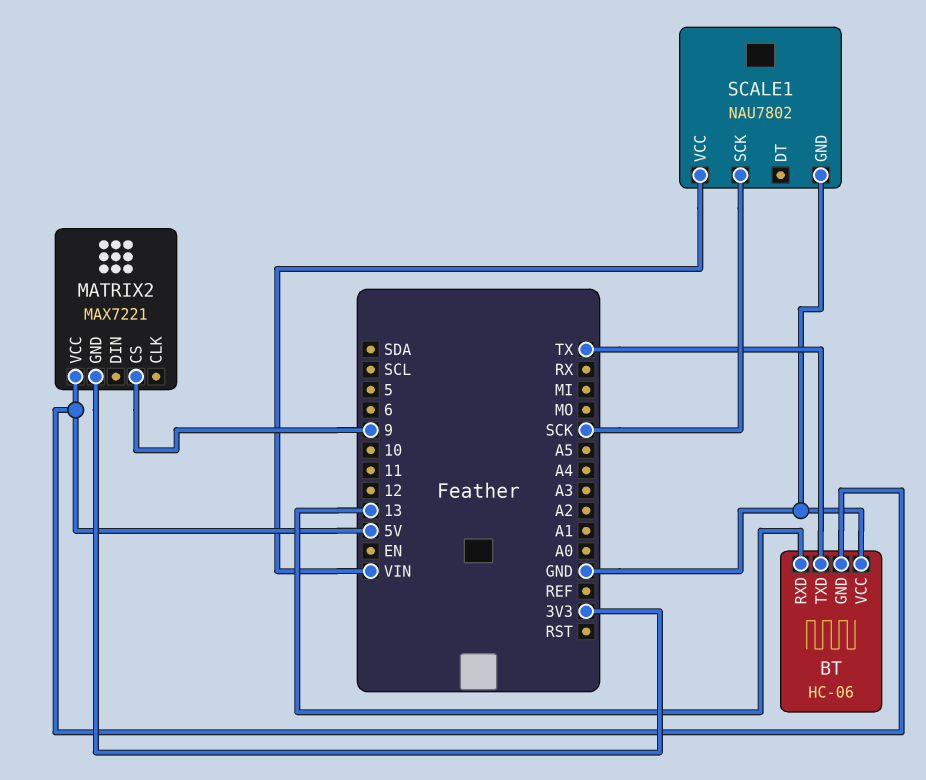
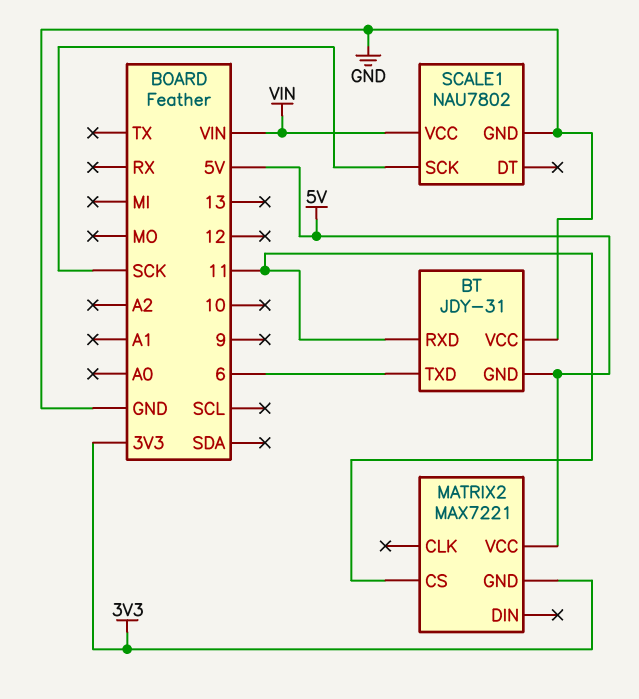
BT: HC-06 -> JDY-31
BT pin RXD: 13 -> 11
BT pin TXD: TX -> 6
MATRIX2 pin CS: 9 -> 11

